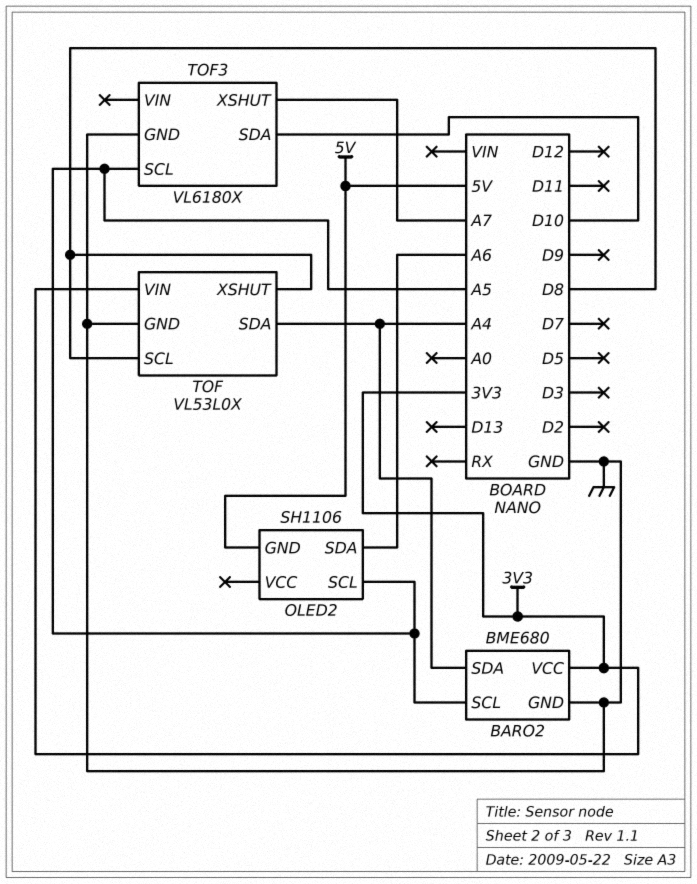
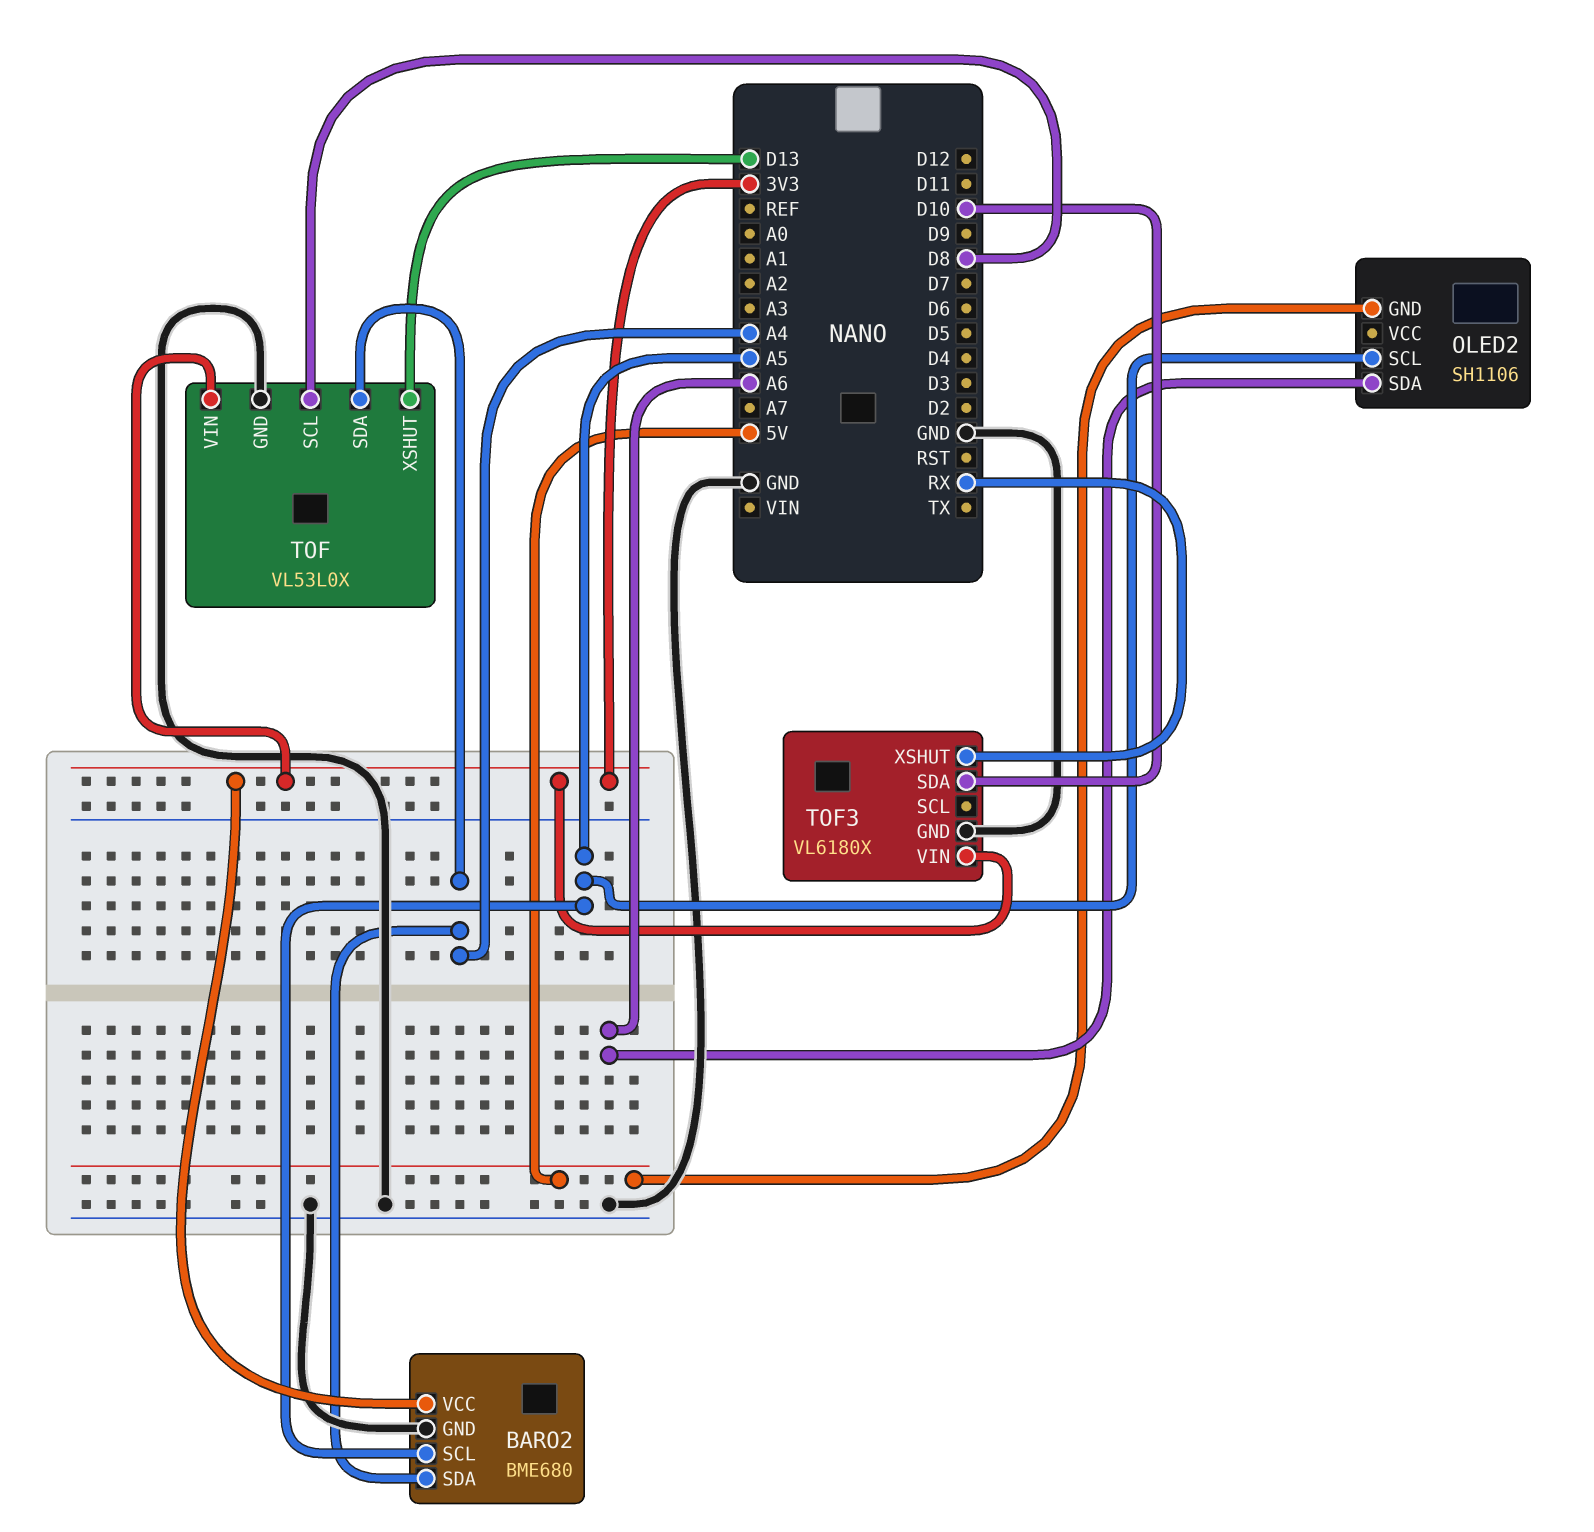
TOF pin XSHUT: D8 -> D13
TOF3 pin SCL: A5 -> none
TOF3 pin VIN: none -> 3V3
TOF3 pin XSHUT: A7 -> RX

